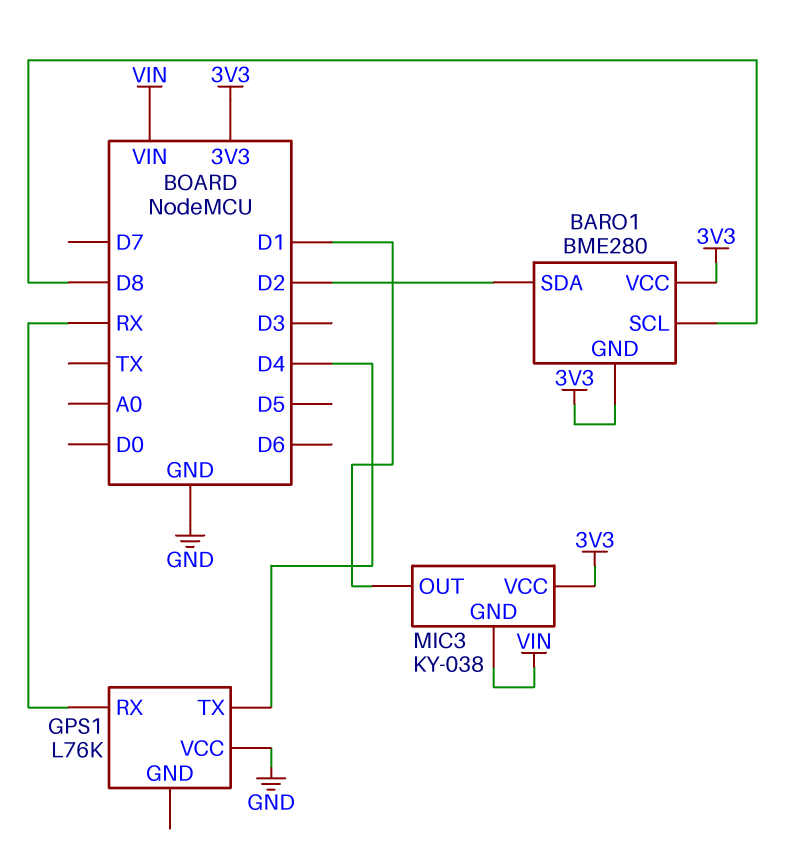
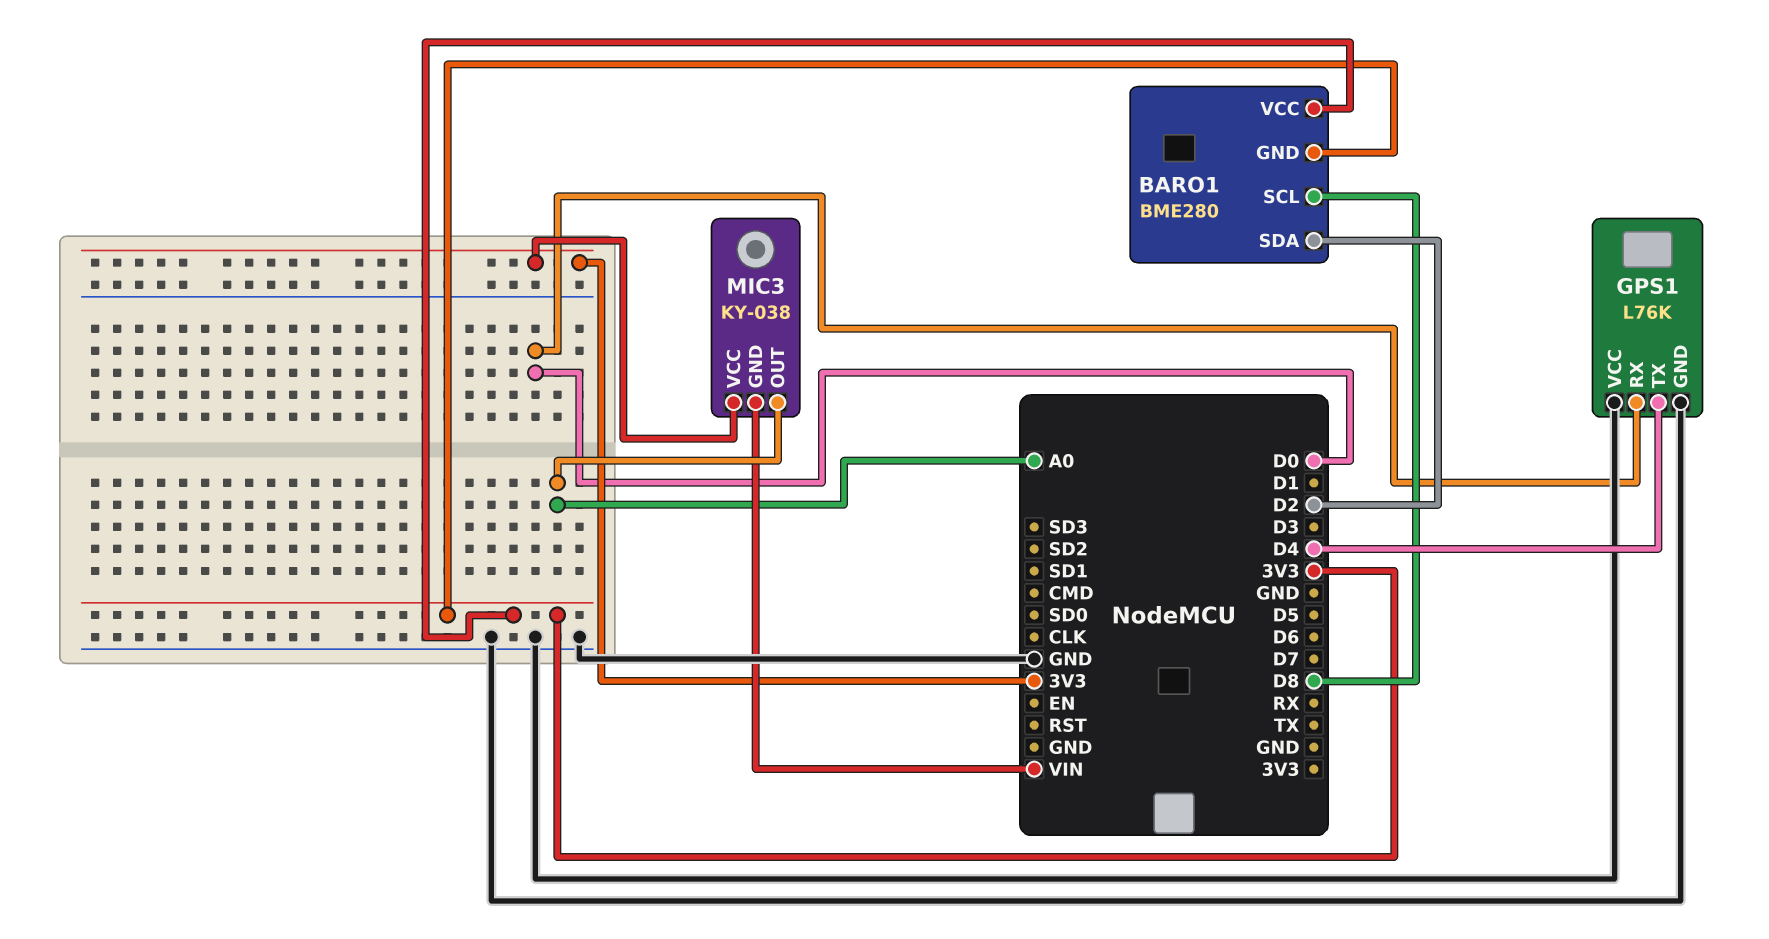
GPS1 pin GND: none -> GND
GPS1 pin RX: RX -> D0
MIC3 pin OUT: D1 -> A0

